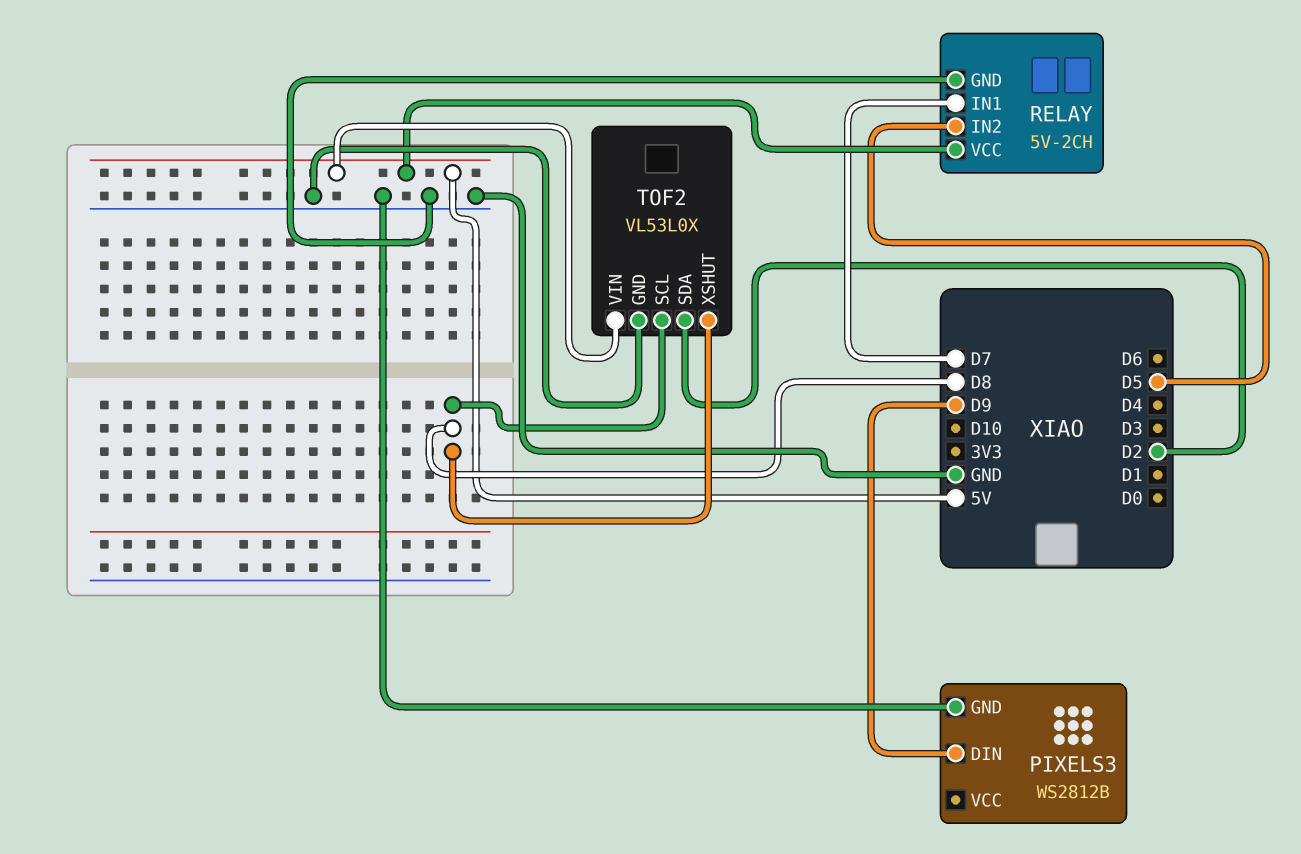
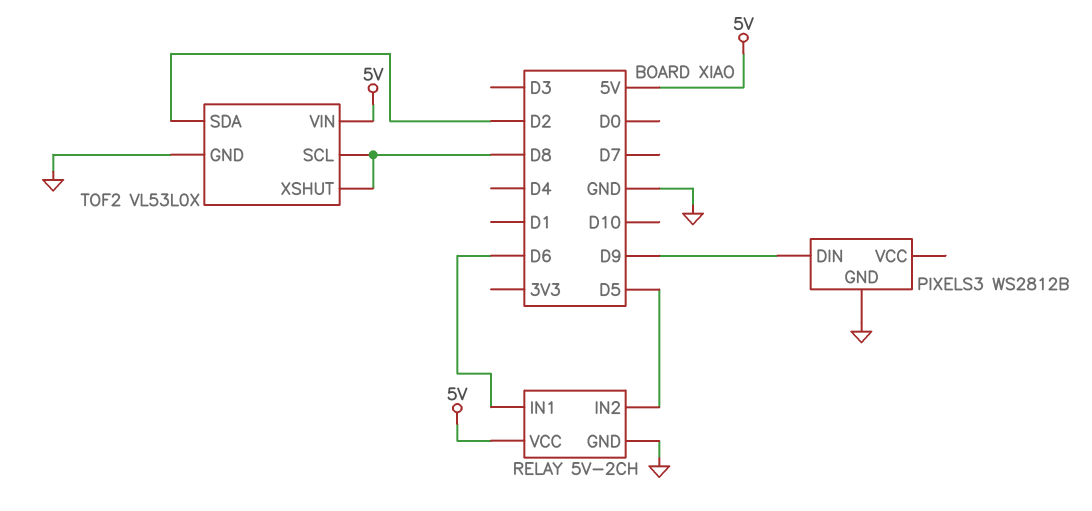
RELAY pin IN1: D7 -> D6

